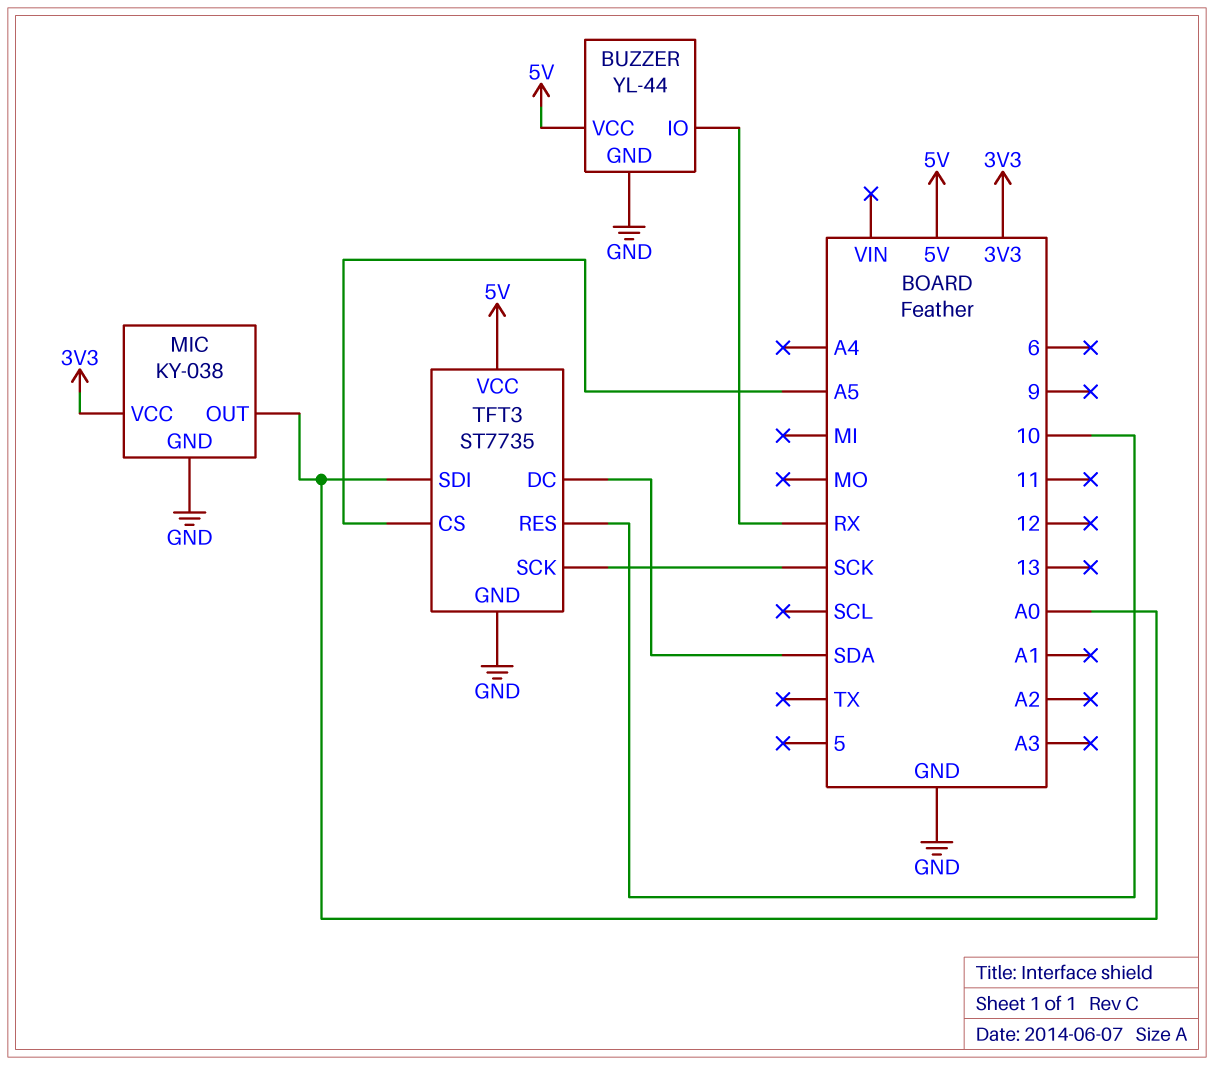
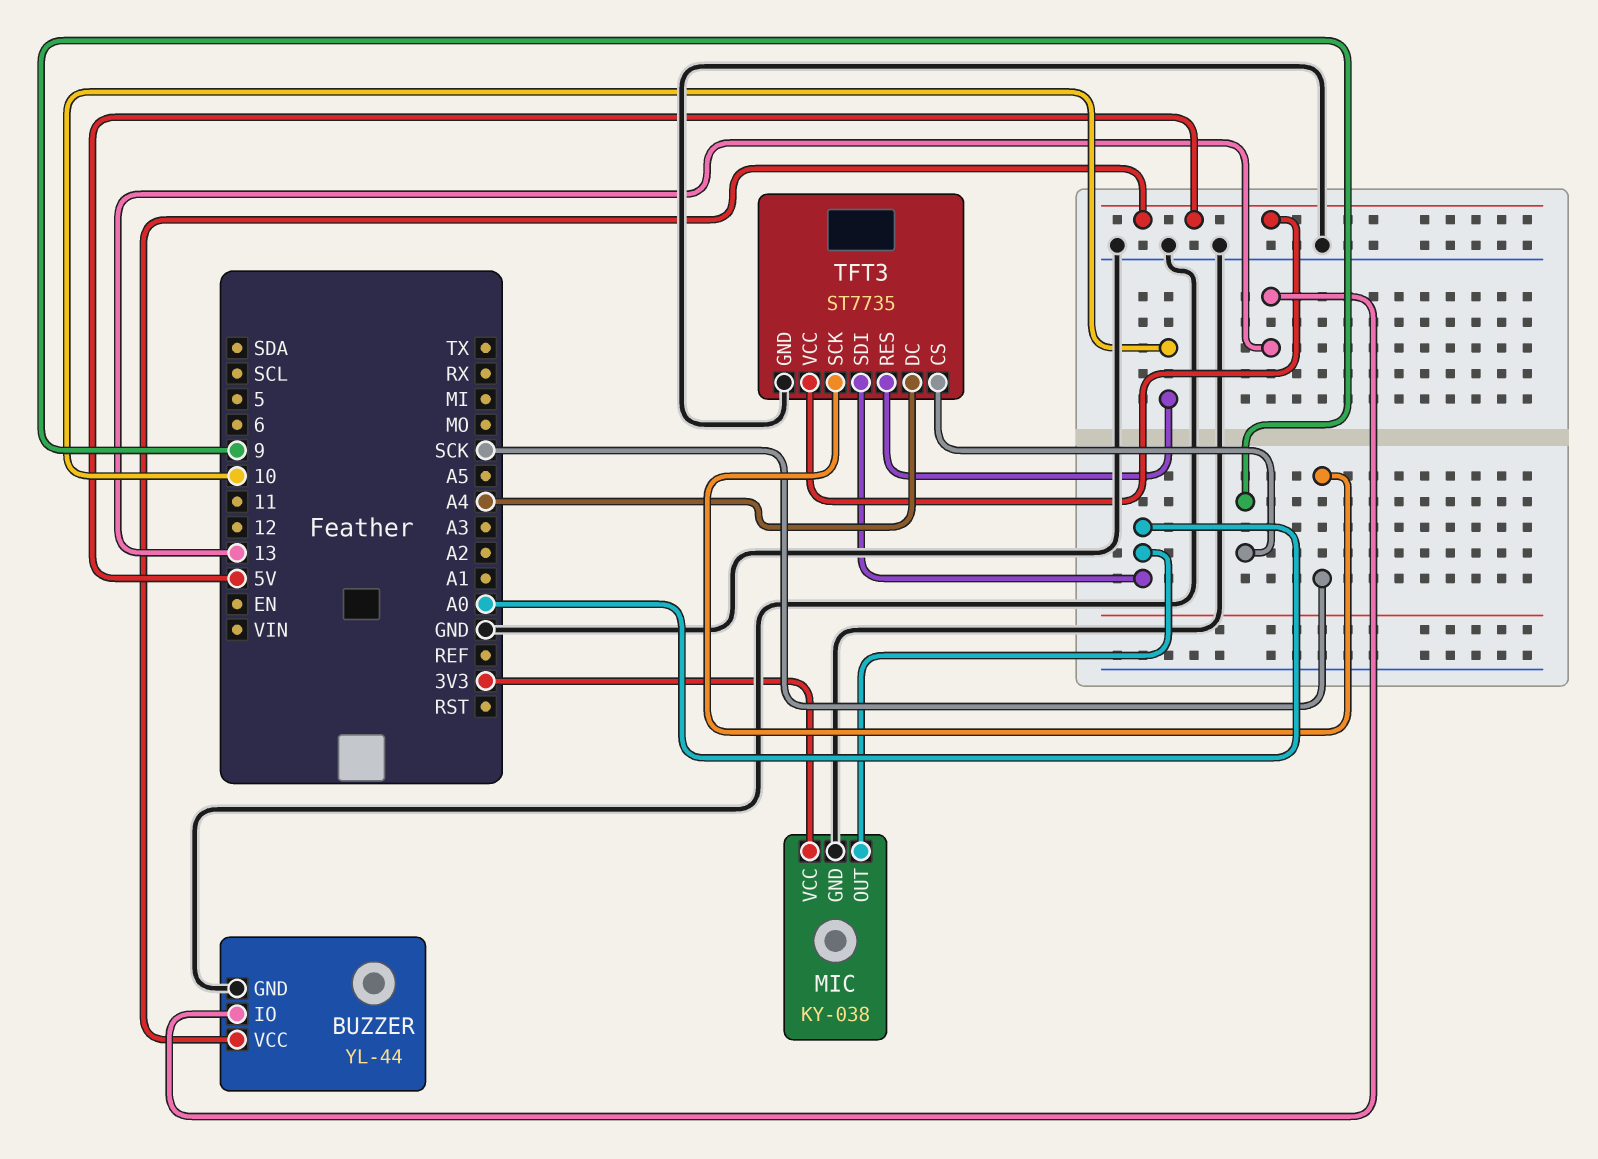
BUZZER pin IO: RX -> 13
TFT3 pin CS: A5 -> 9
TFT3 pin DC: SDA -> A4

